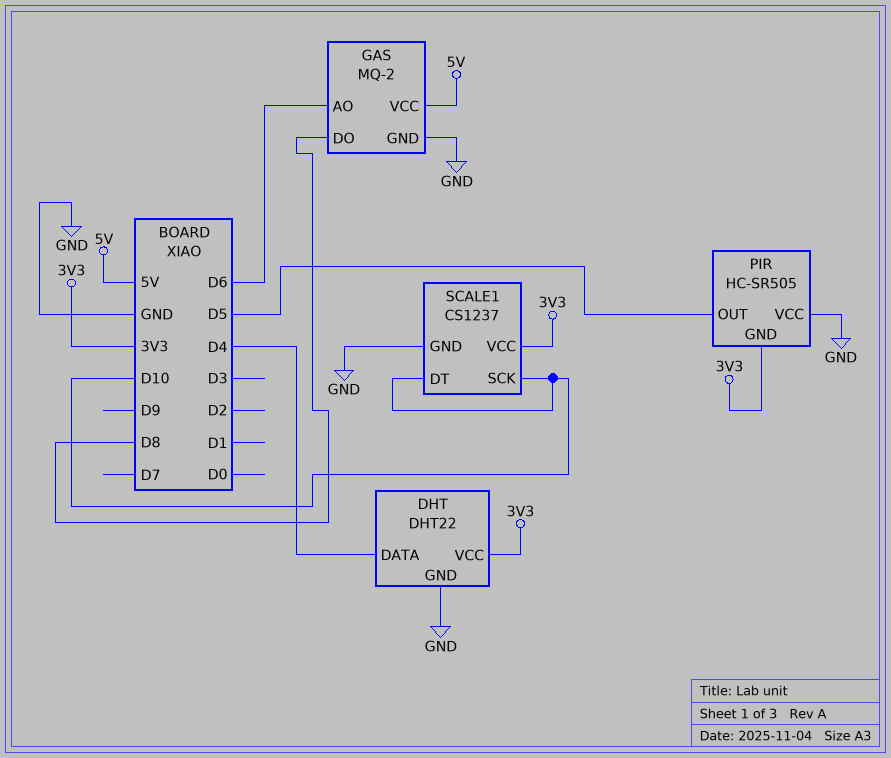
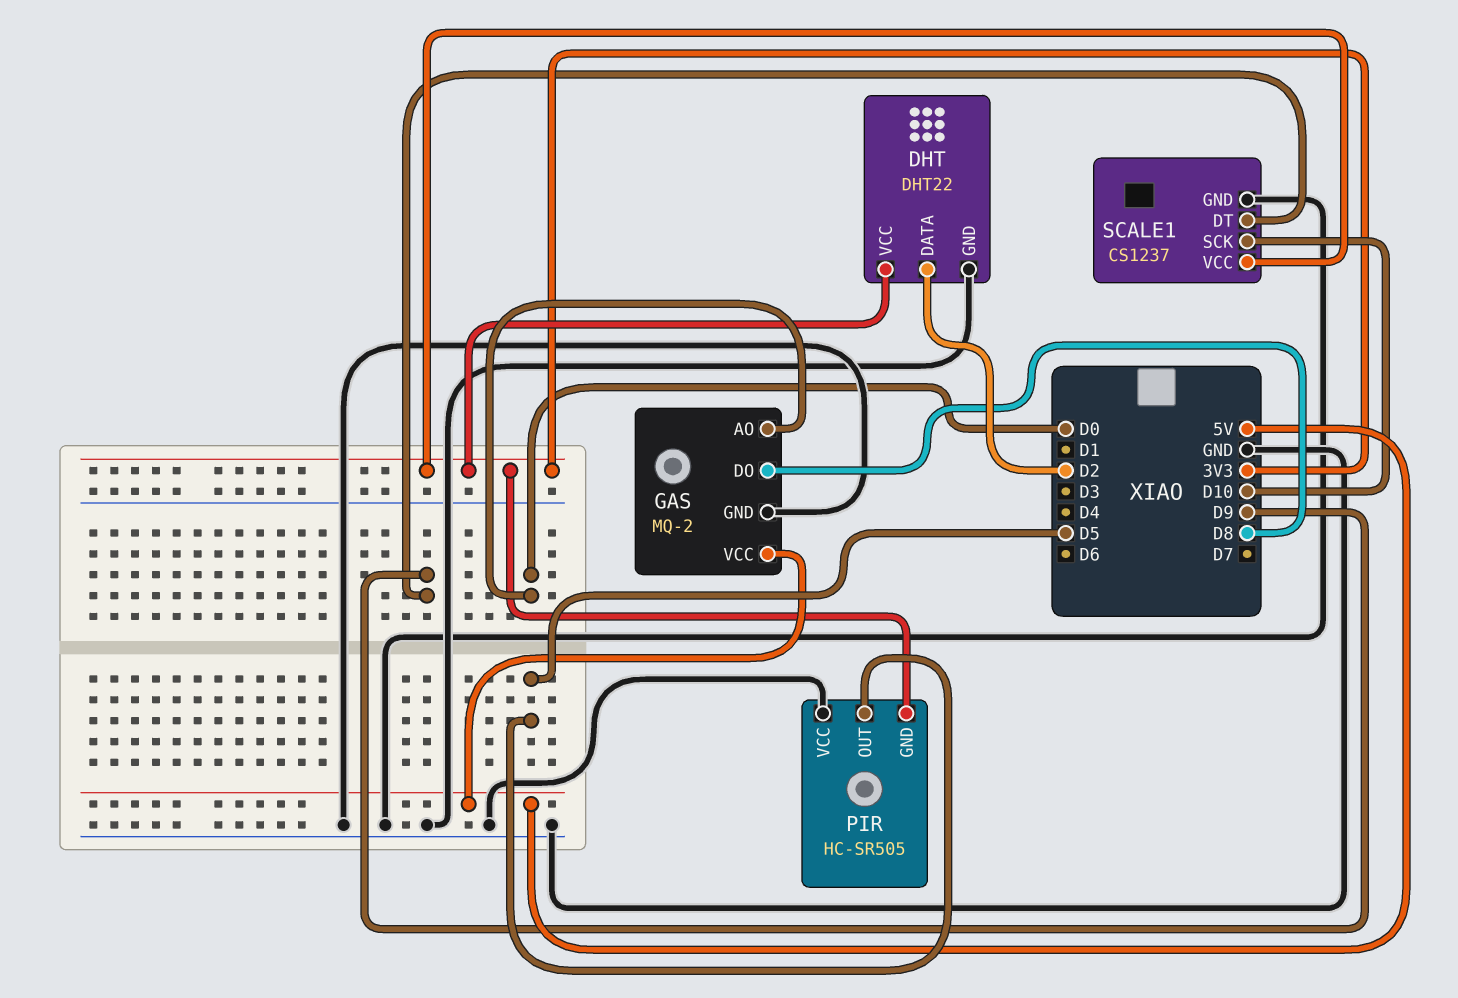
DHT pin DATA: D4 -> D2
GAS pin AO: D6 -> D0
SCALE1 pin DT: D10 -> D9

